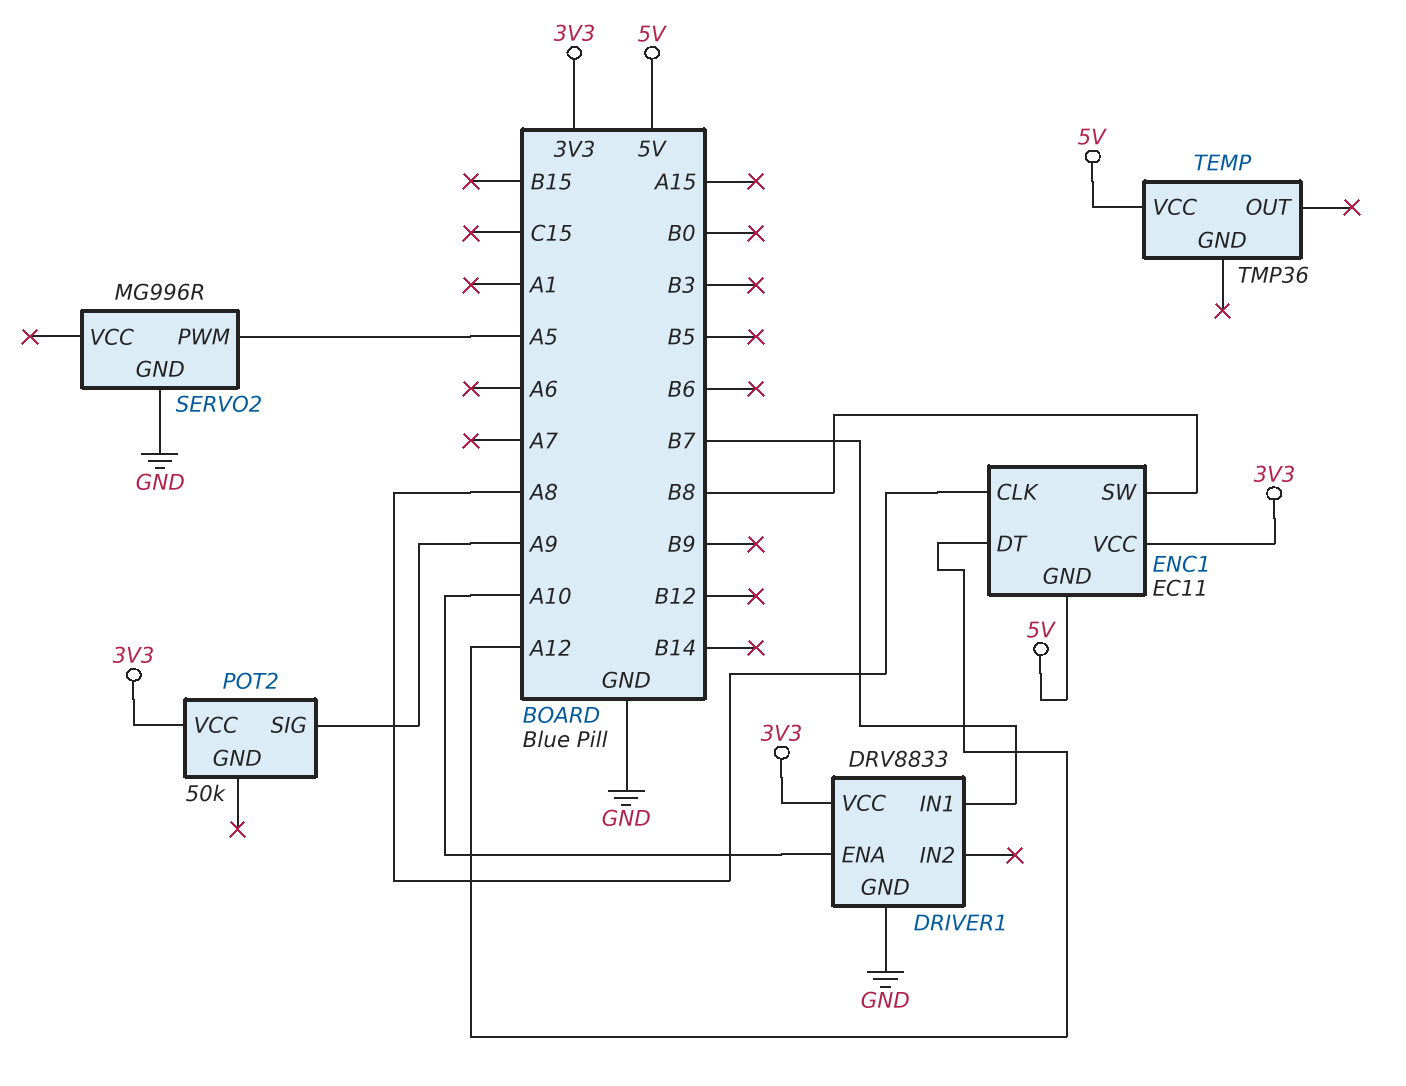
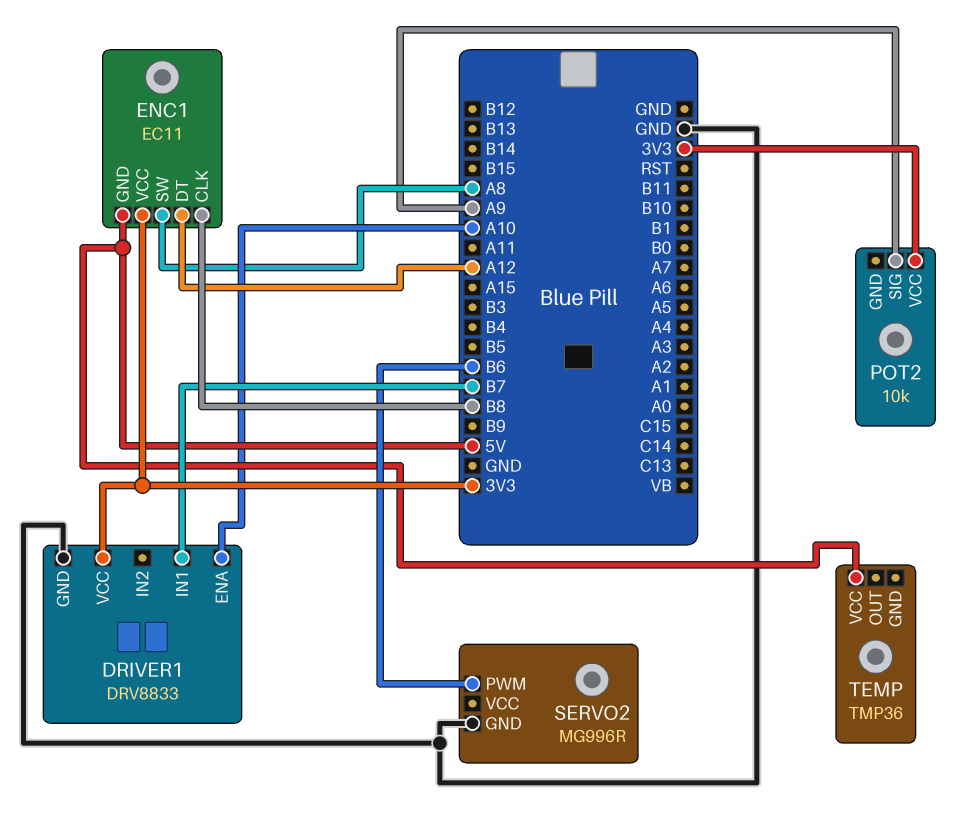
ENC1 pin CLK: A8 -> B8
ENC1 pin SW: B8 -> A8
POT2: 50k -> 10k
SERVO2 pin PWM: A5 -> B6

